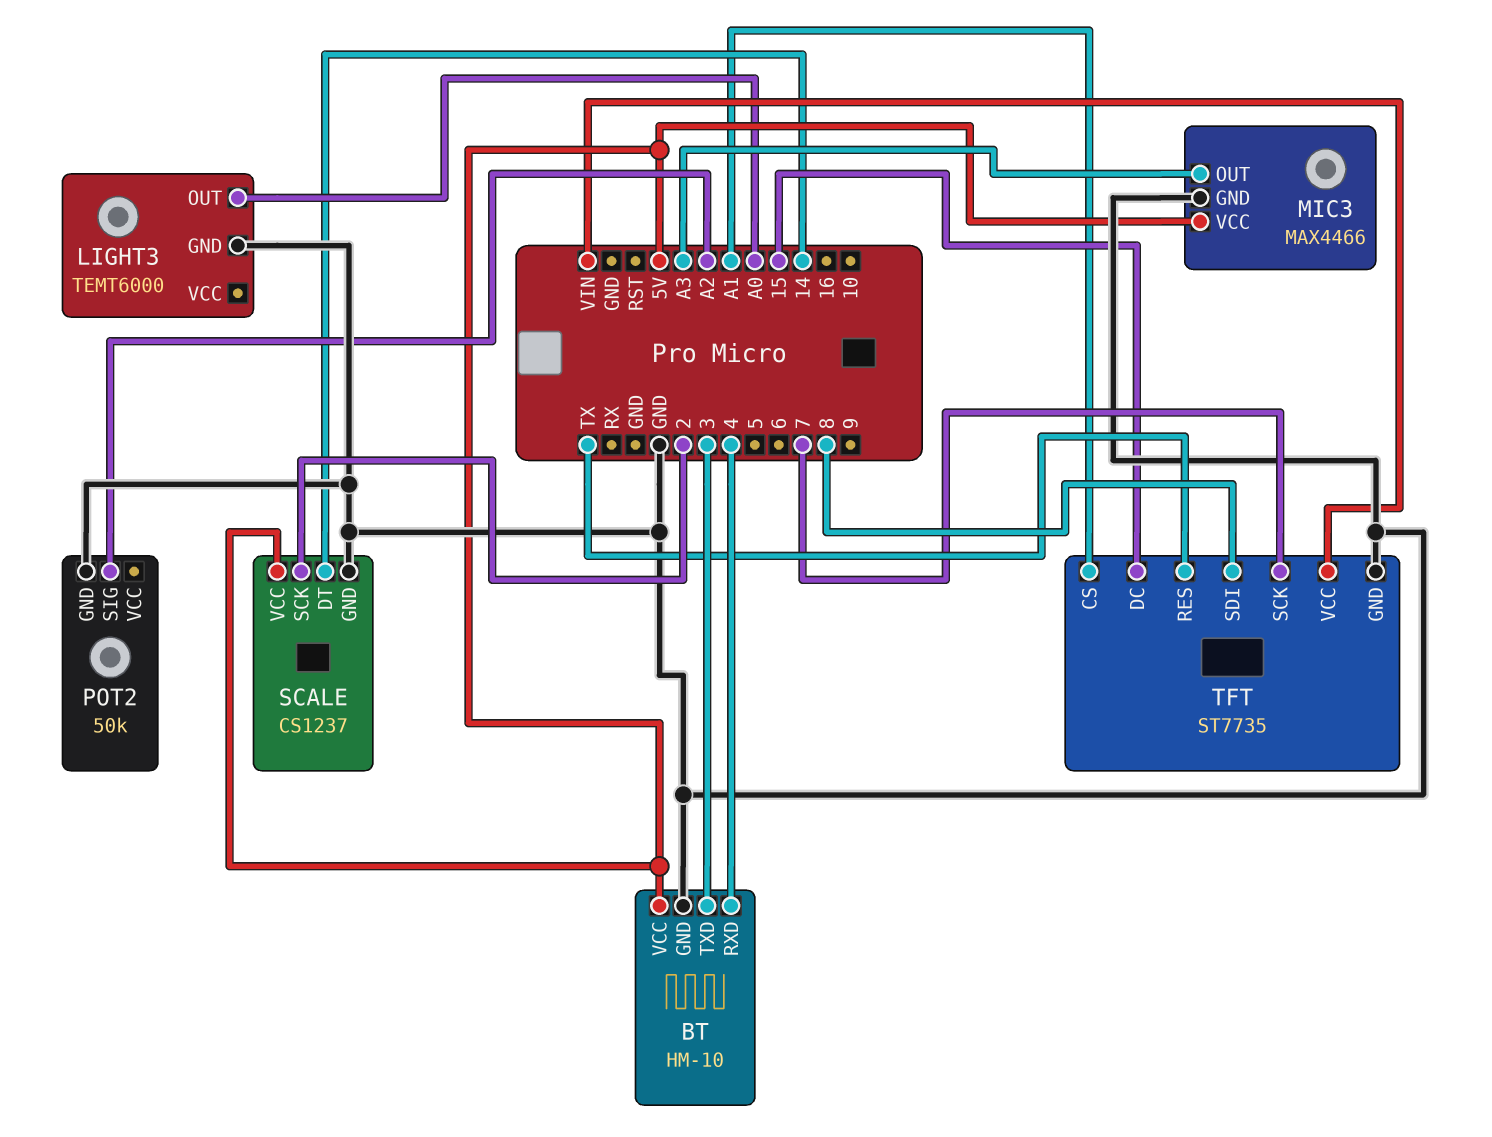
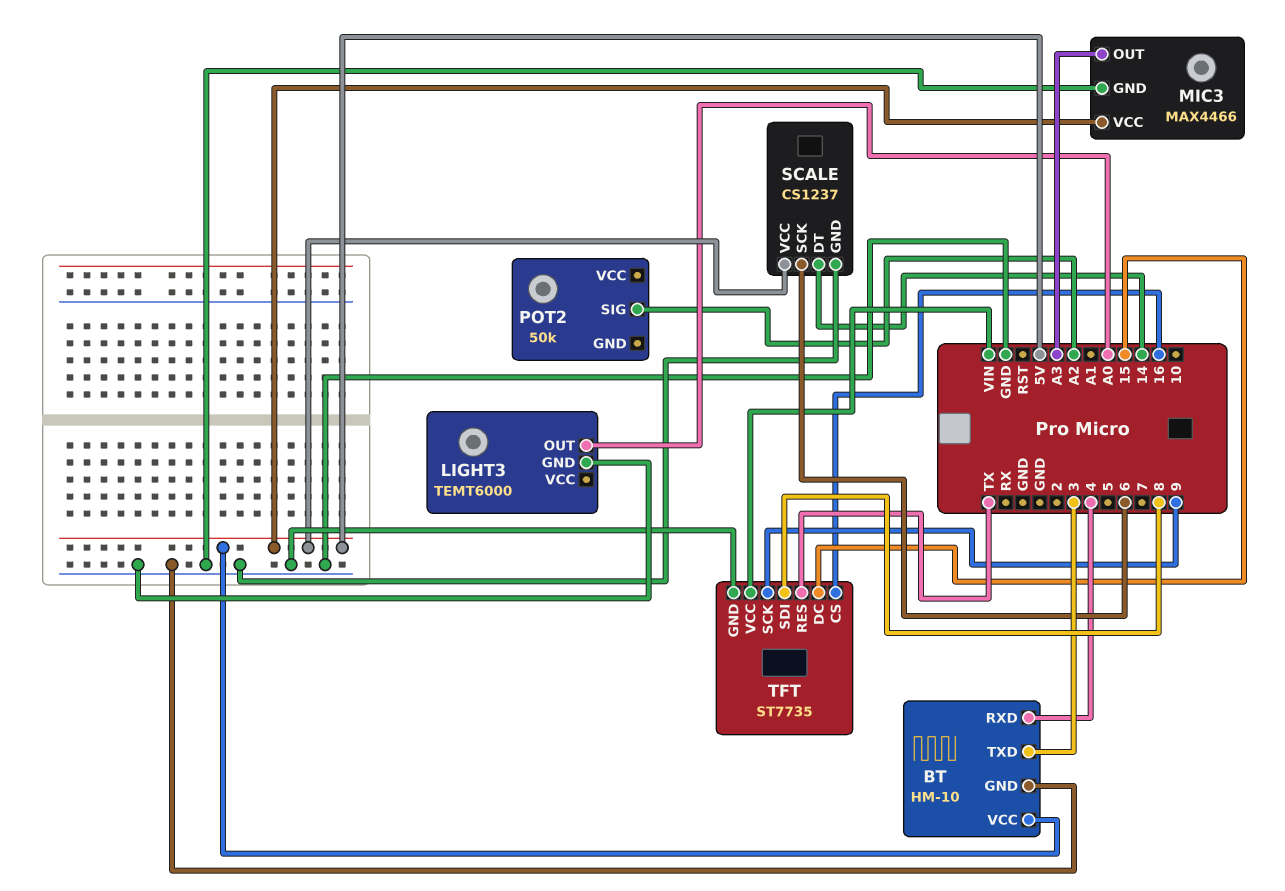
POT2 pin GND: GND -> none
SCALE pin SCK: 2 -> 6
TFT pin CS: A1 -> 16
TFT pin SCK: 7 -> 9

